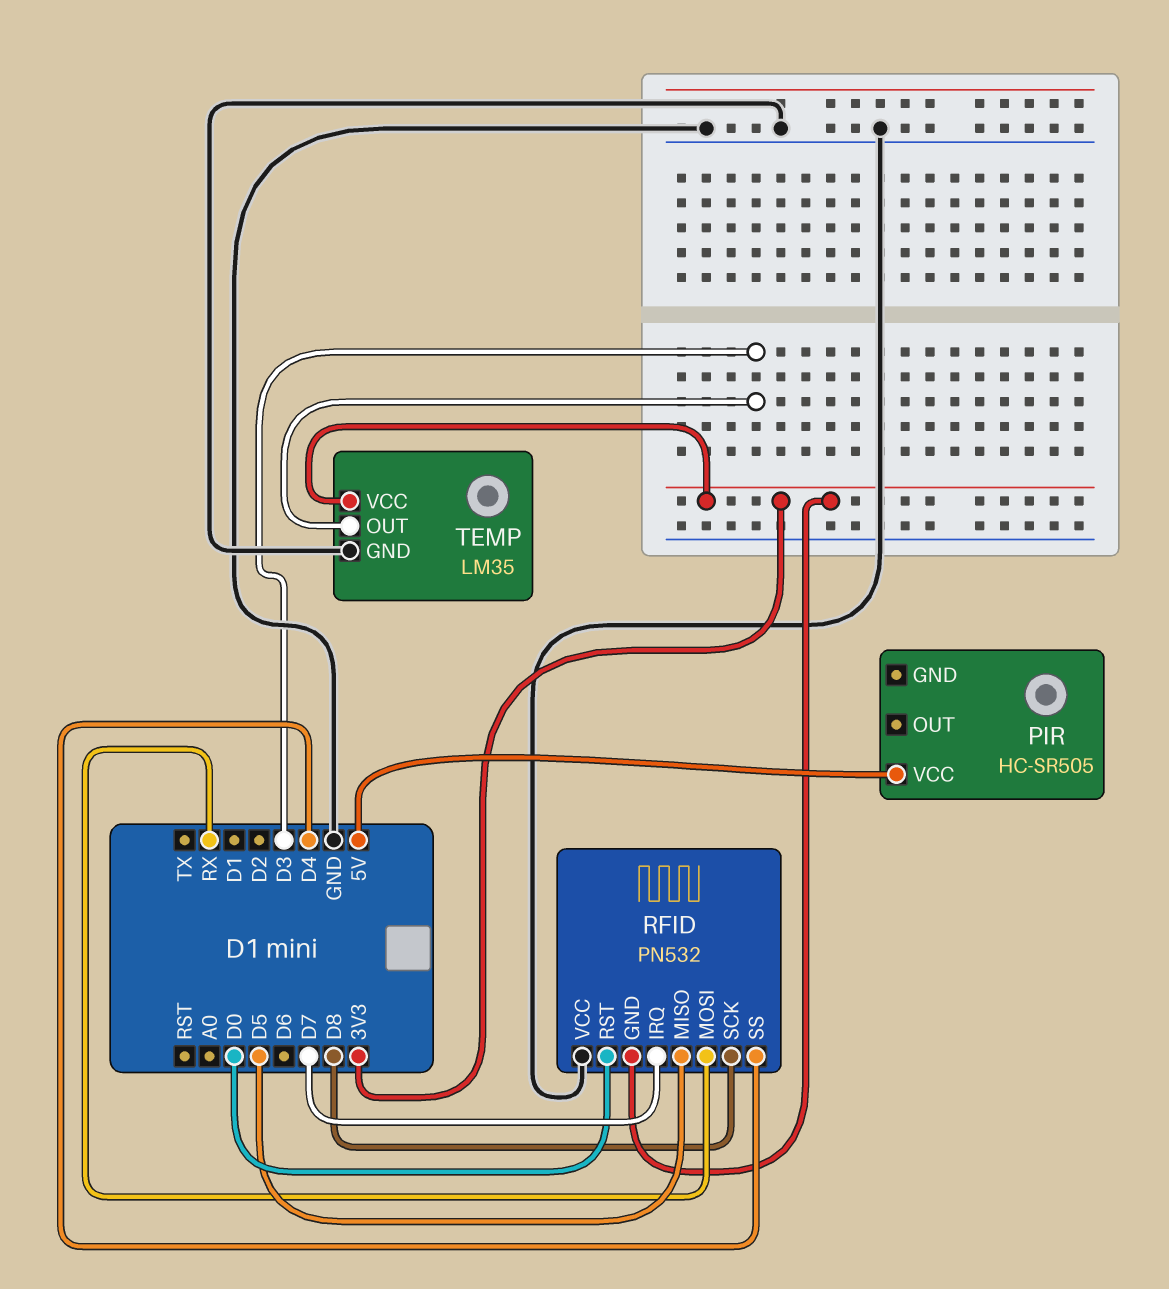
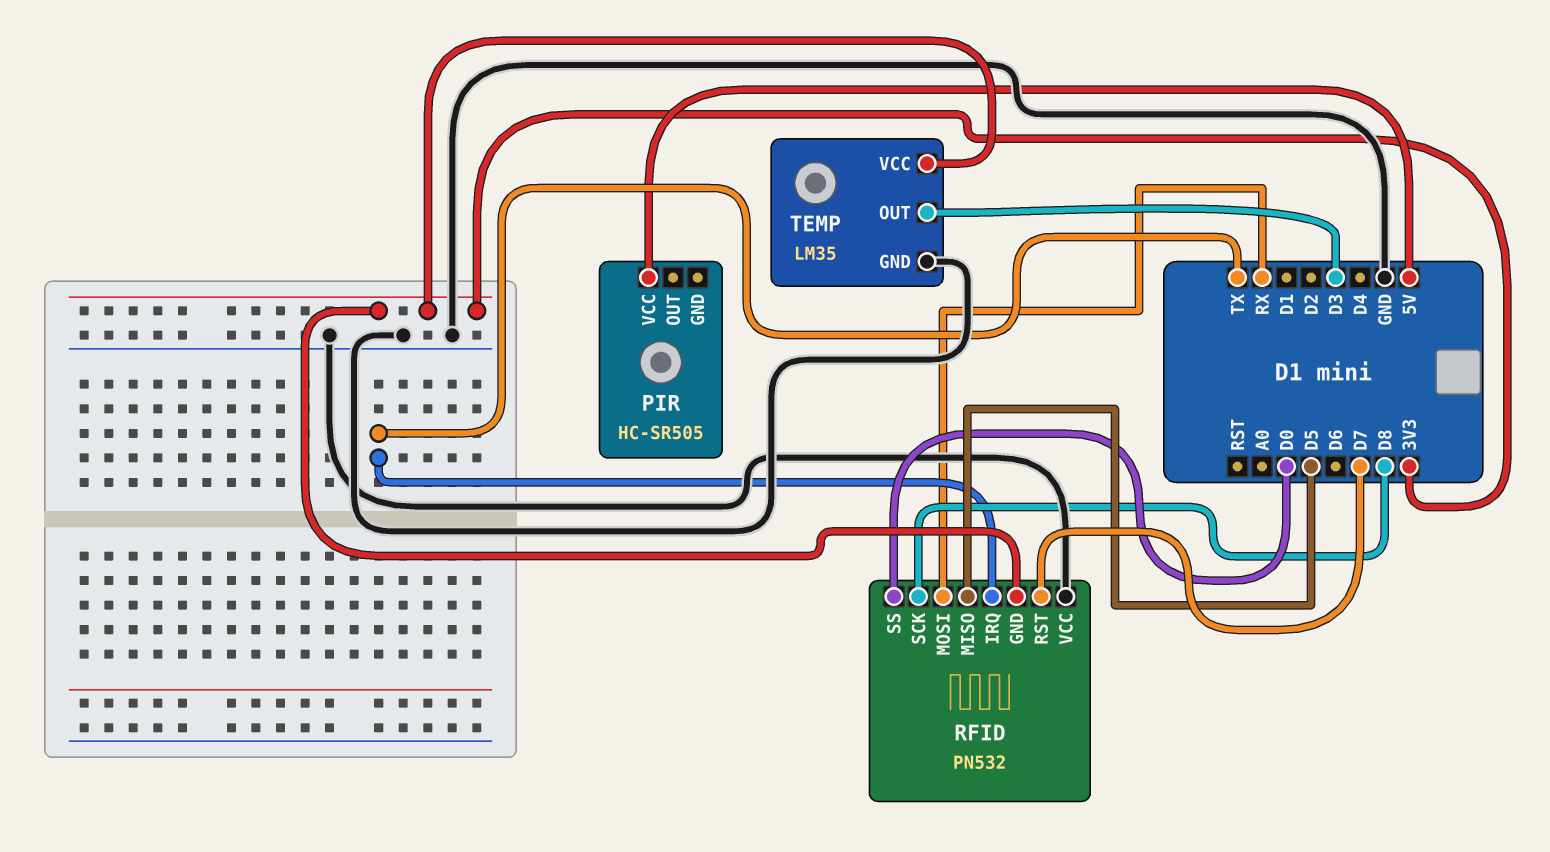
RFID pin IRQ: D7 -> TX
RFID pin RST: D0 -> D7
RFID pin SS: D4 -> D0

